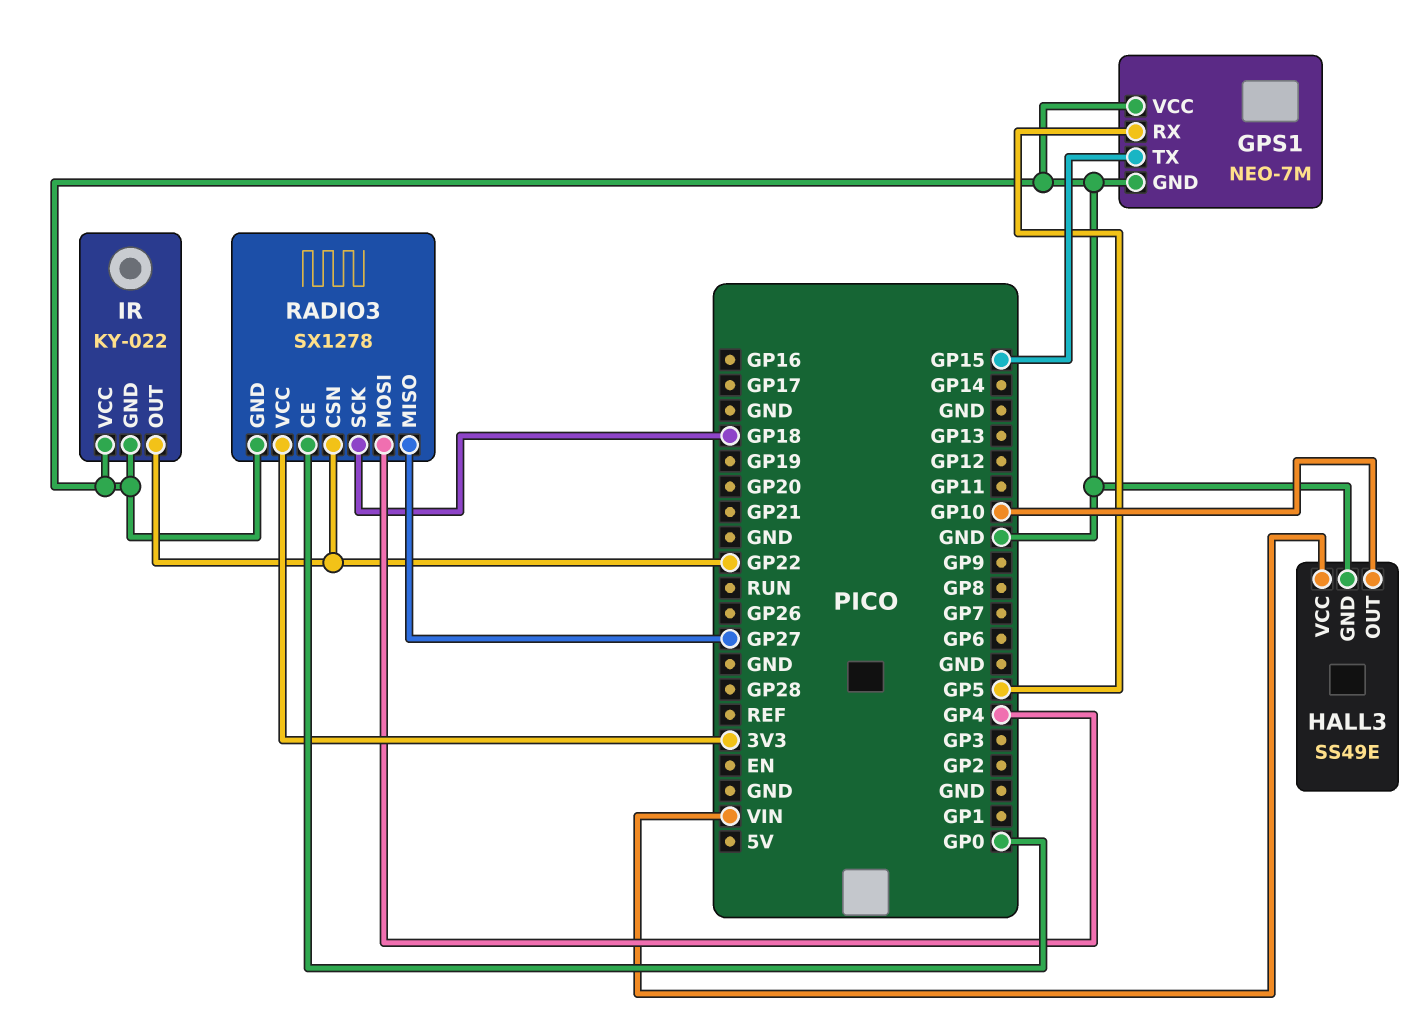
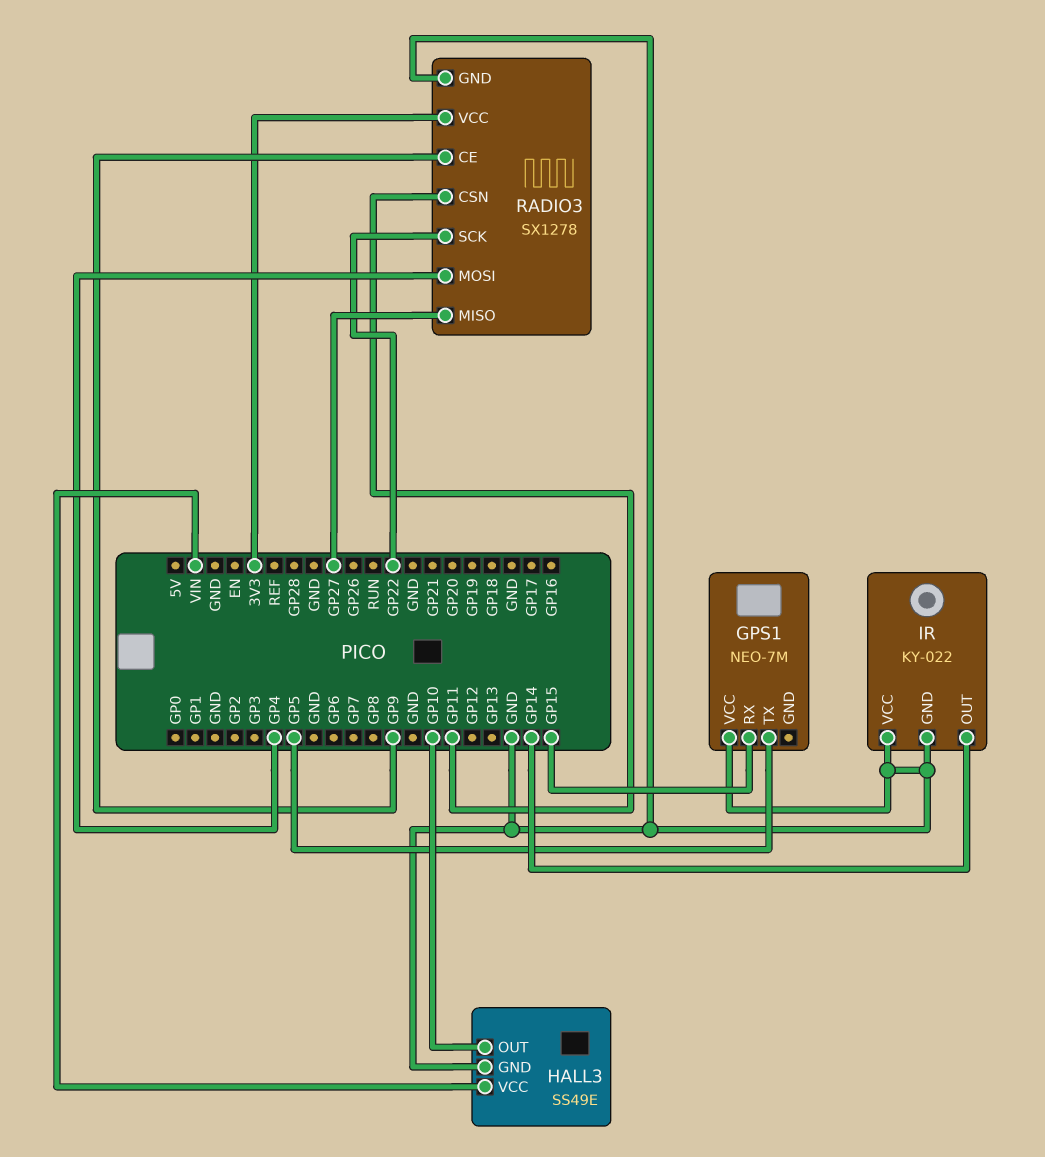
GPS1 pin GND: GND -> none
GPS1 pin RX: GP5 -> GP15
GPS1 pin TX: GP15 -> GP5
IR pin OUT: GP22 -> GP14
RADIO3 pin CE: GP0 -> GP9
RADIO3 pin CSN: GP22 -> GP11
RADIO3 pin SCK: GP18 -> GP22

